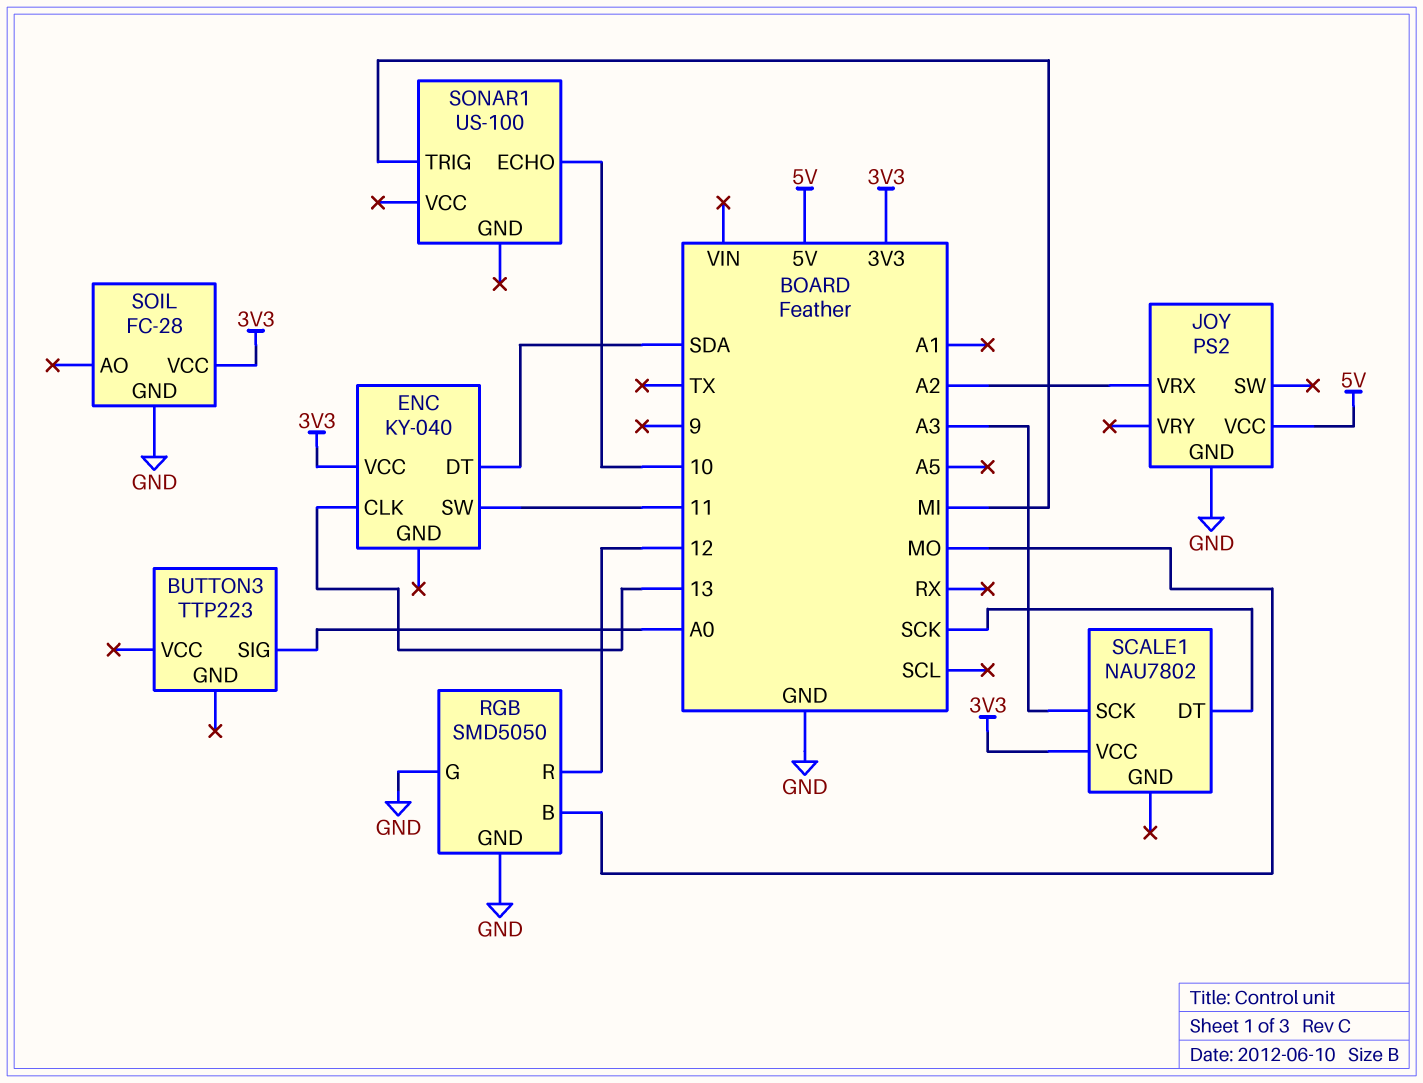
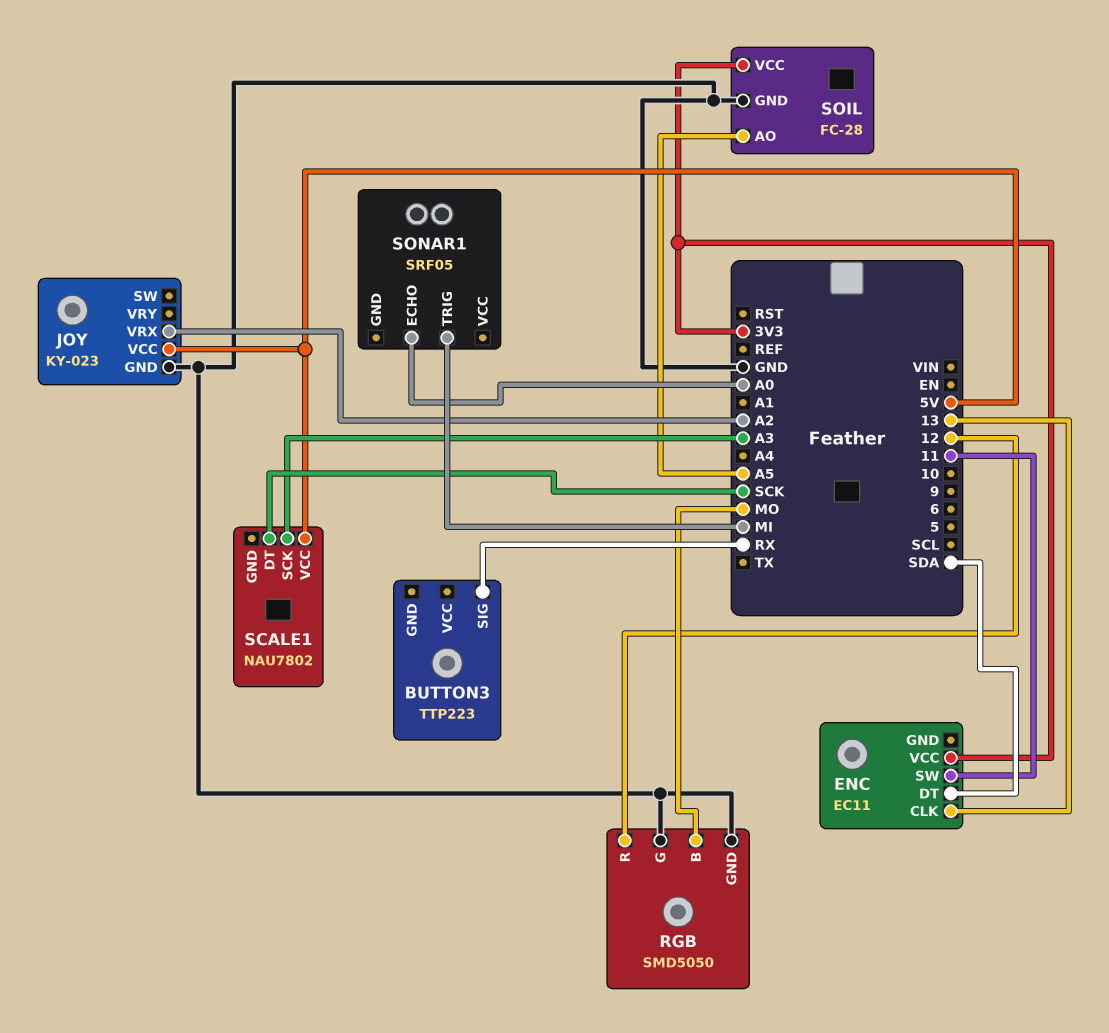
BUTTON3 pin SIG: A0 -> RX
ENC: KY-040 -> EC11
JOY: PS2 -> KY-023
SCALE1 pin VCC: 3V3 -> 5V
SOIL pin AO: none -> A5
SONAR1: US-100 -> SRF05
SONAR1 pin ECHO: 10 -> A0

